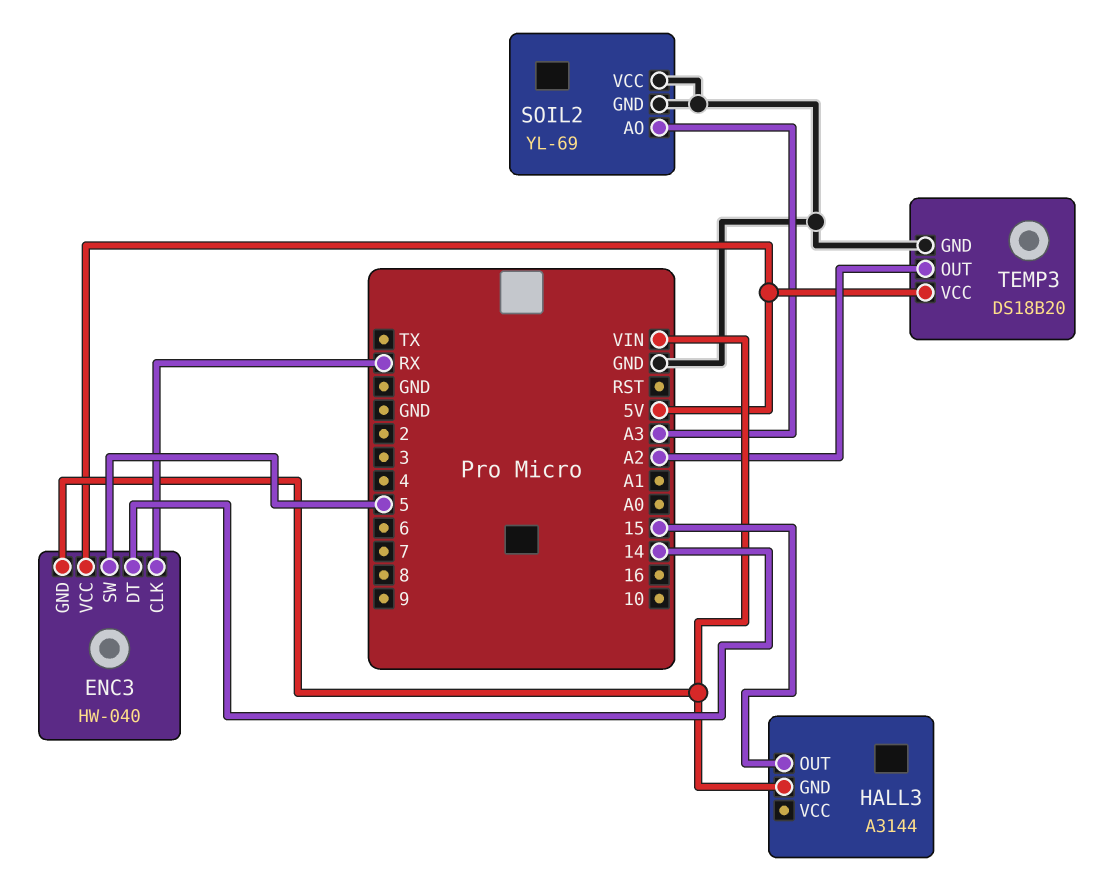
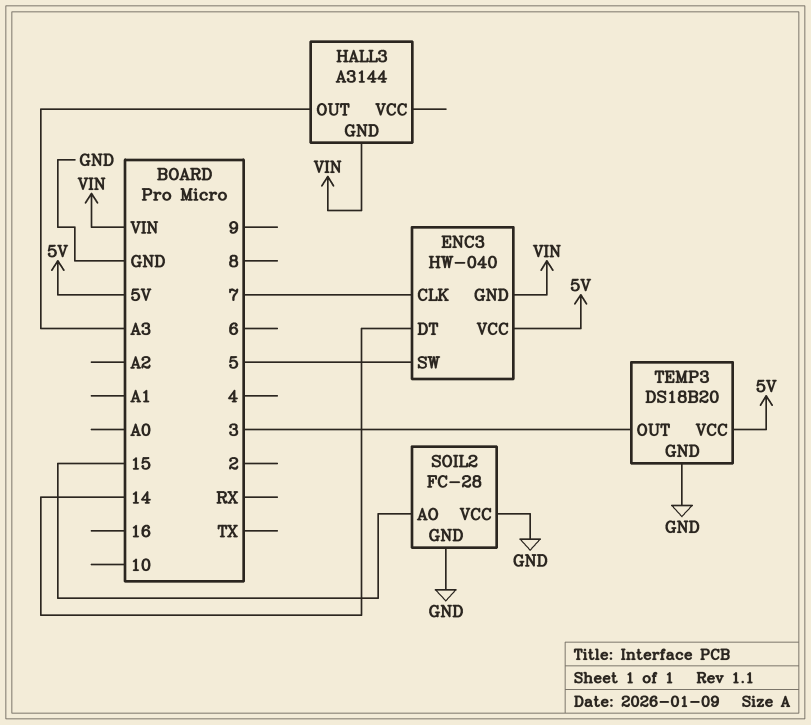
ENC3 pin CLK: RX -> 7
HALL3 pin OUT: 15 -> A3
SOIL2: YL-69 -> FC-28
SOIL2 pin AO: A3 -> 15
TEMP3 pin OUT: A2 -> 3

